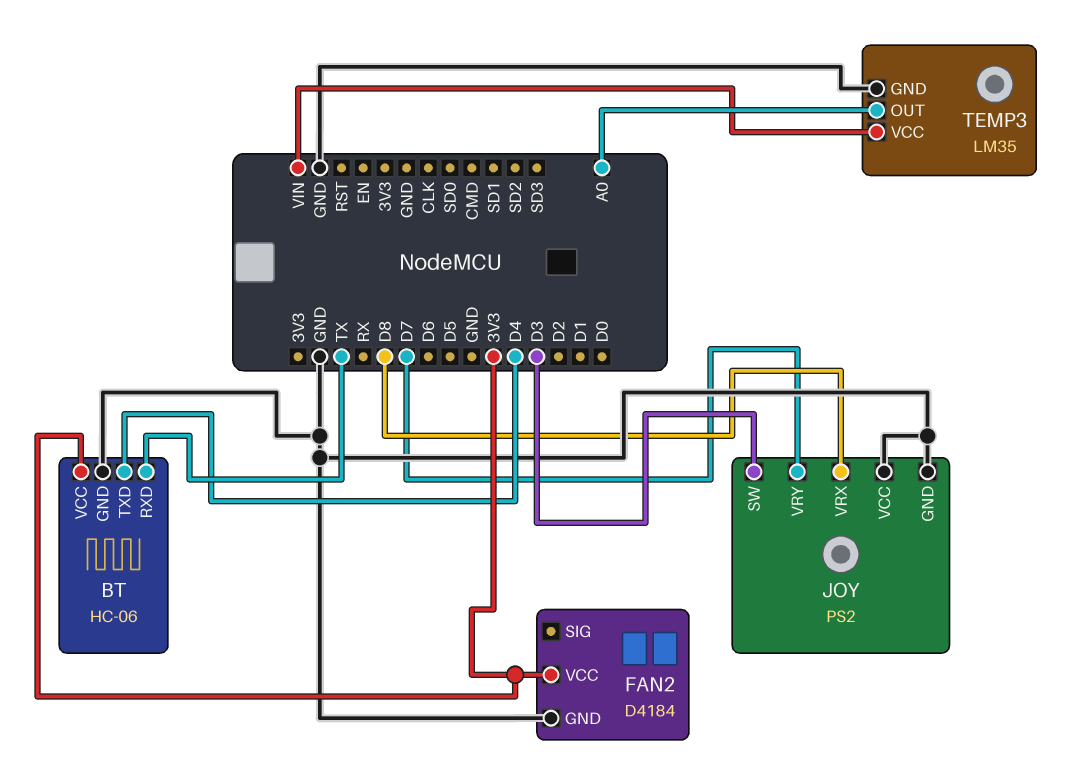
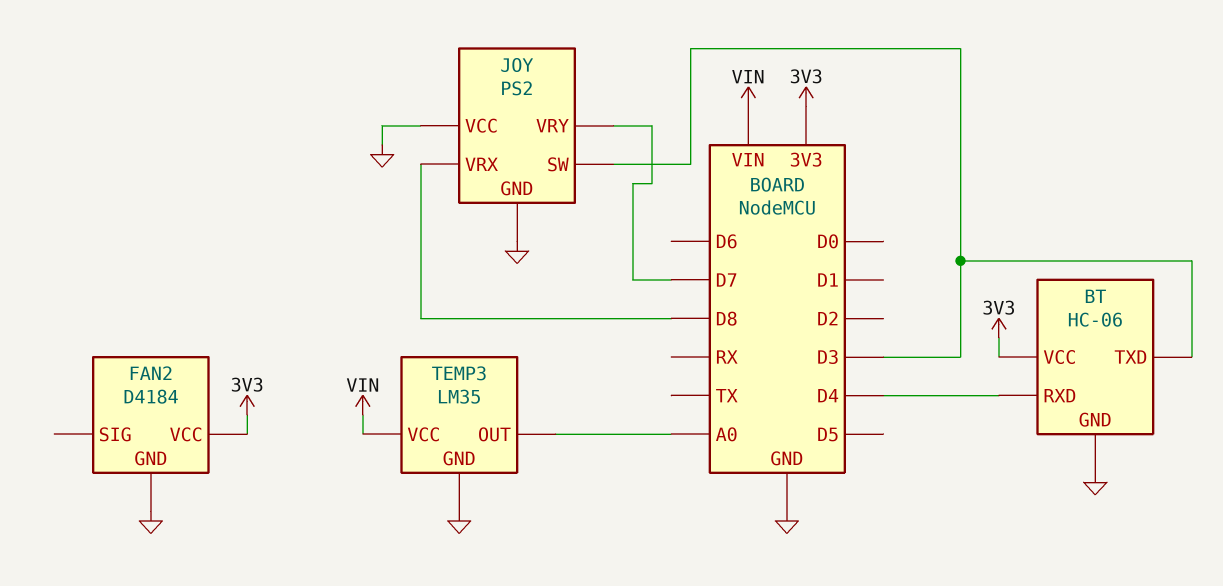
BT pin RXD: TX -> D4
BT pin TXD: D4 -> D3

